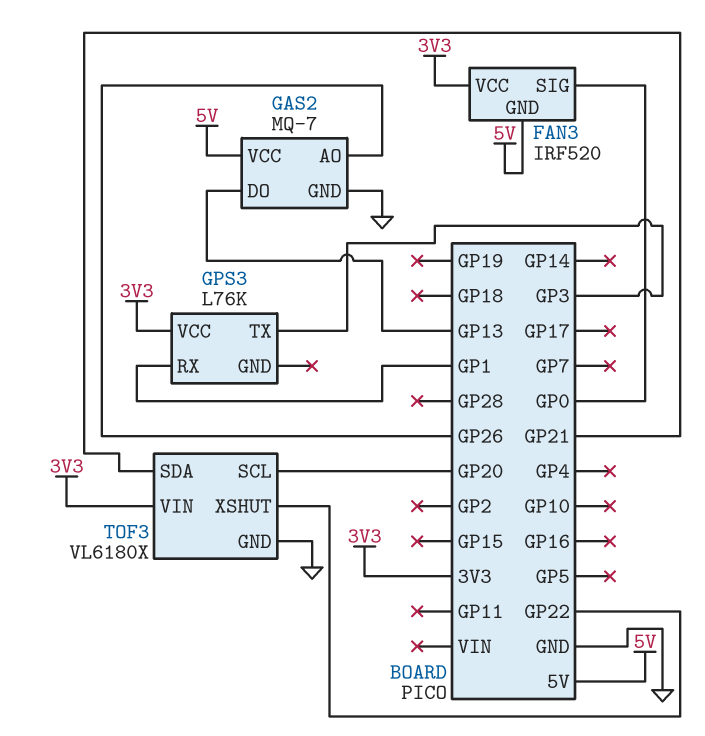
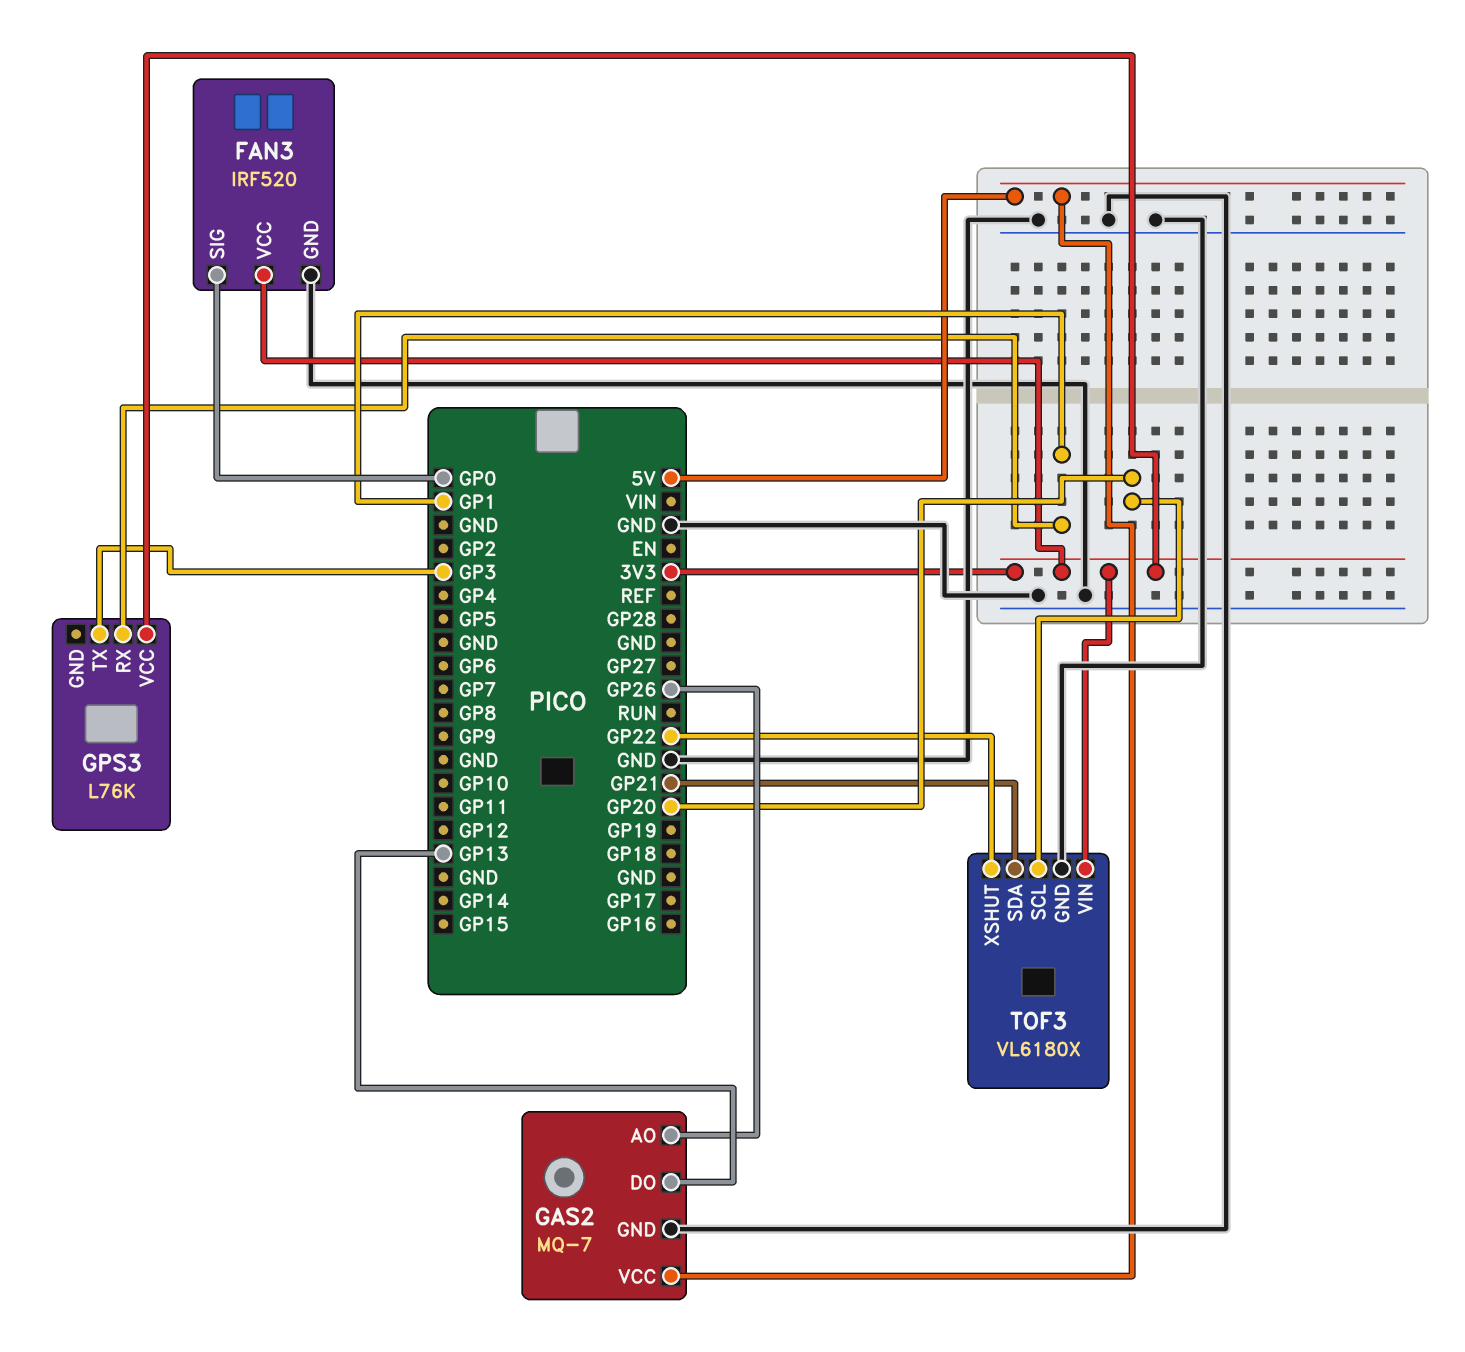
FAN3 pin GND: 5V -> GND

